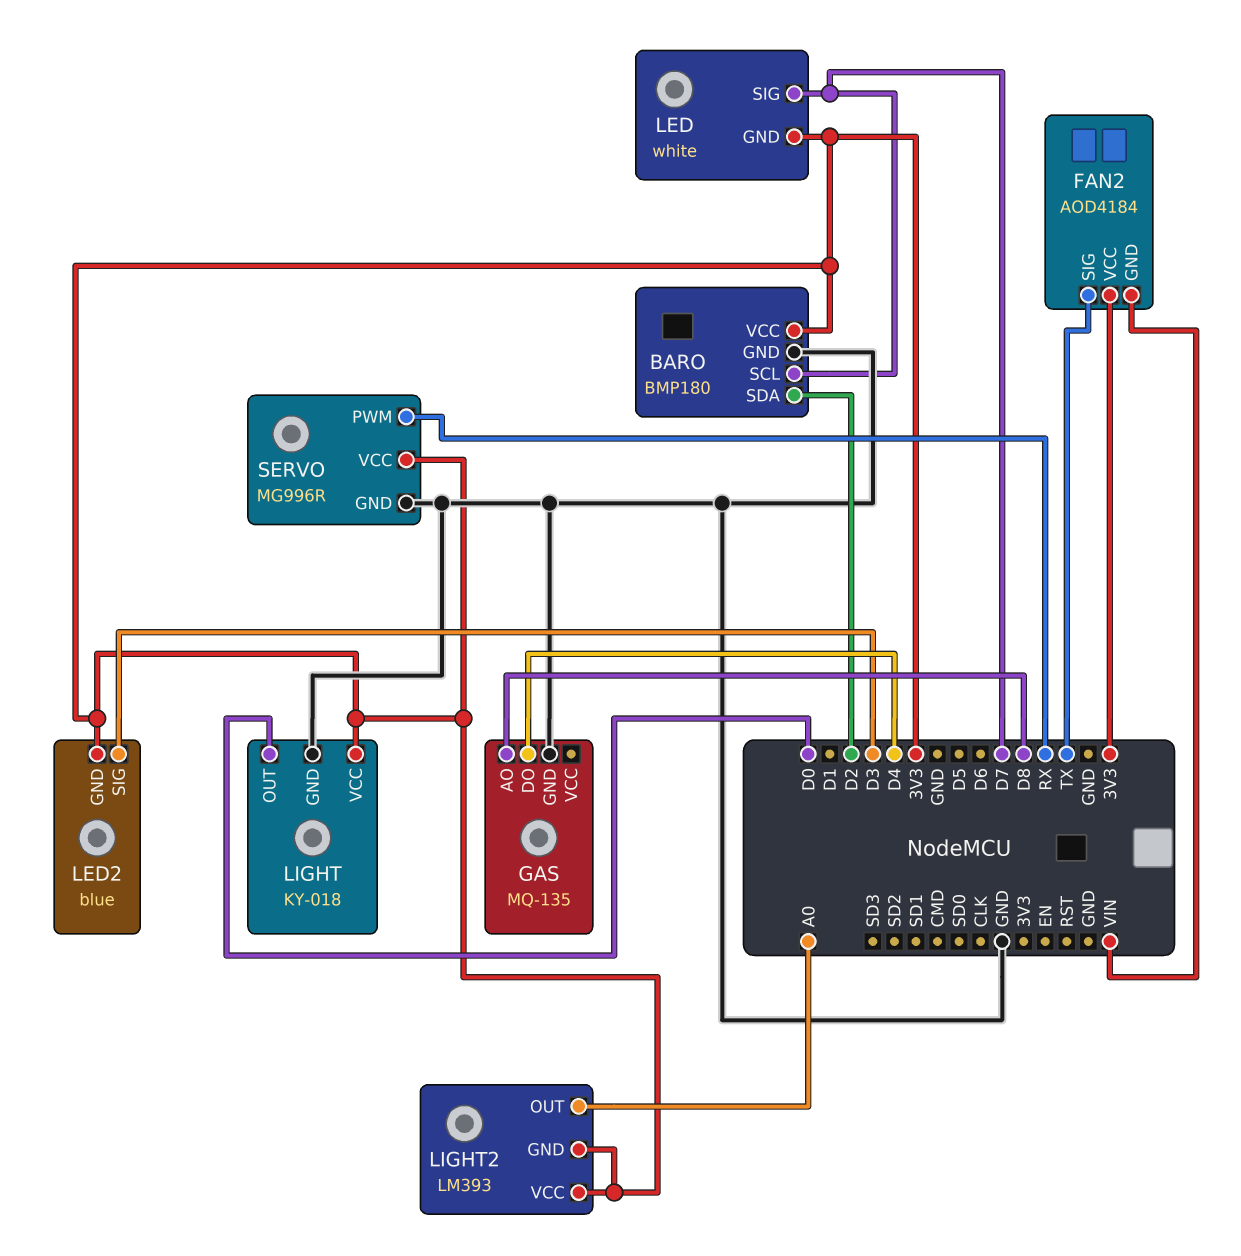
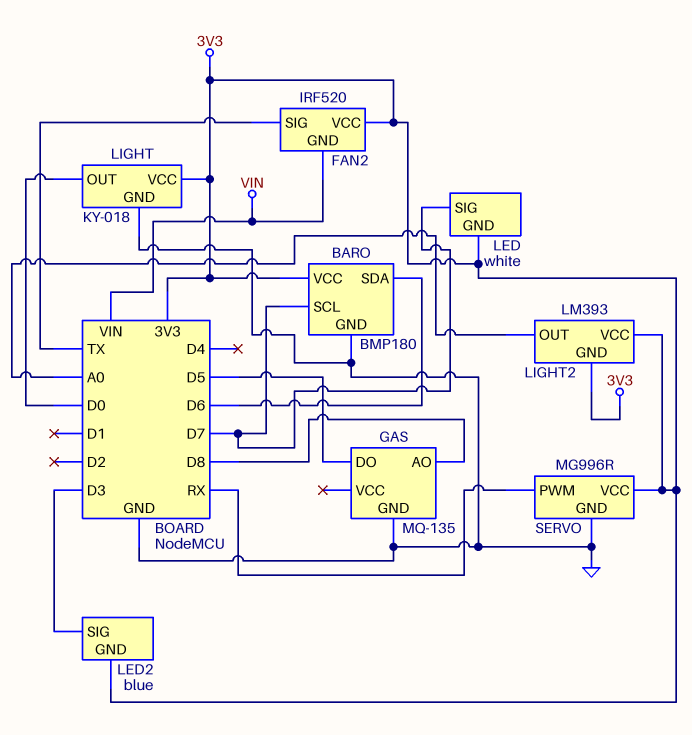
BARO pin SDA: D2 -> D6
FAN2: AOD4184 -> IRF520
GAS pin DO: D4 -> D5

